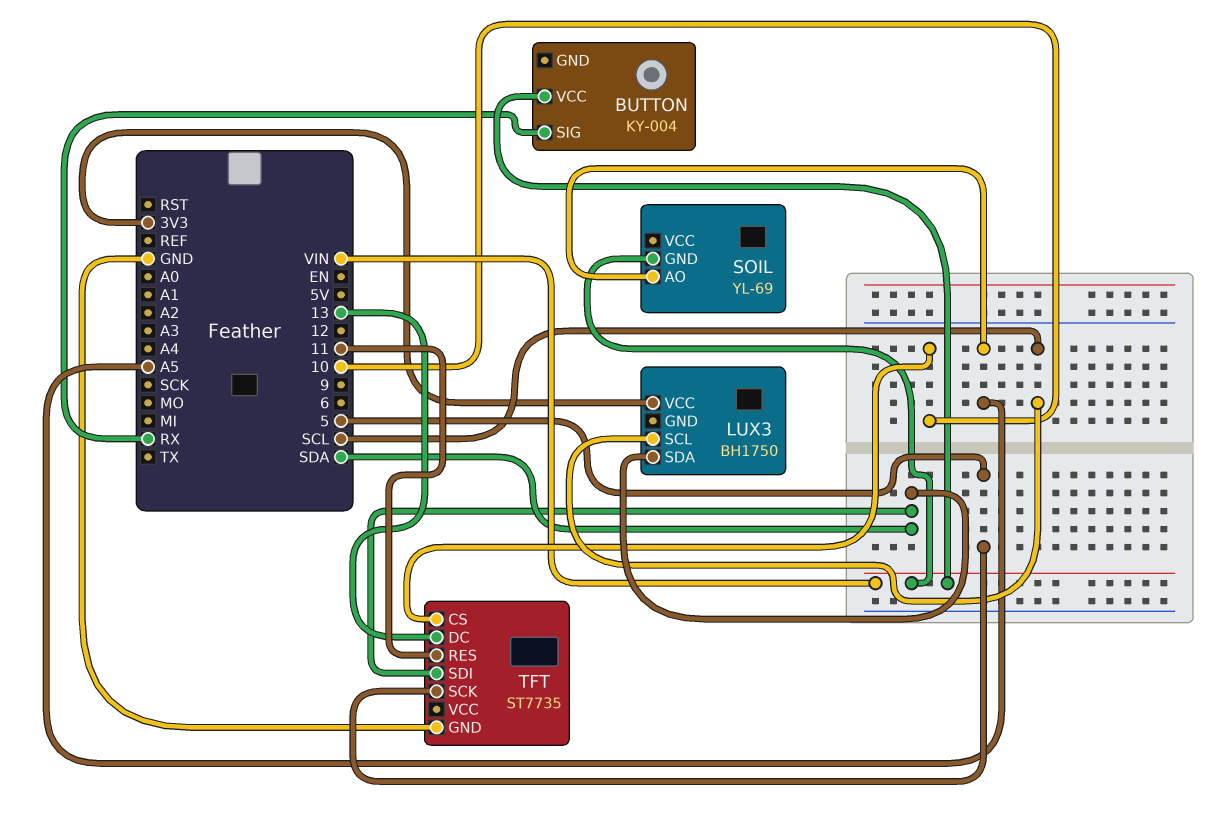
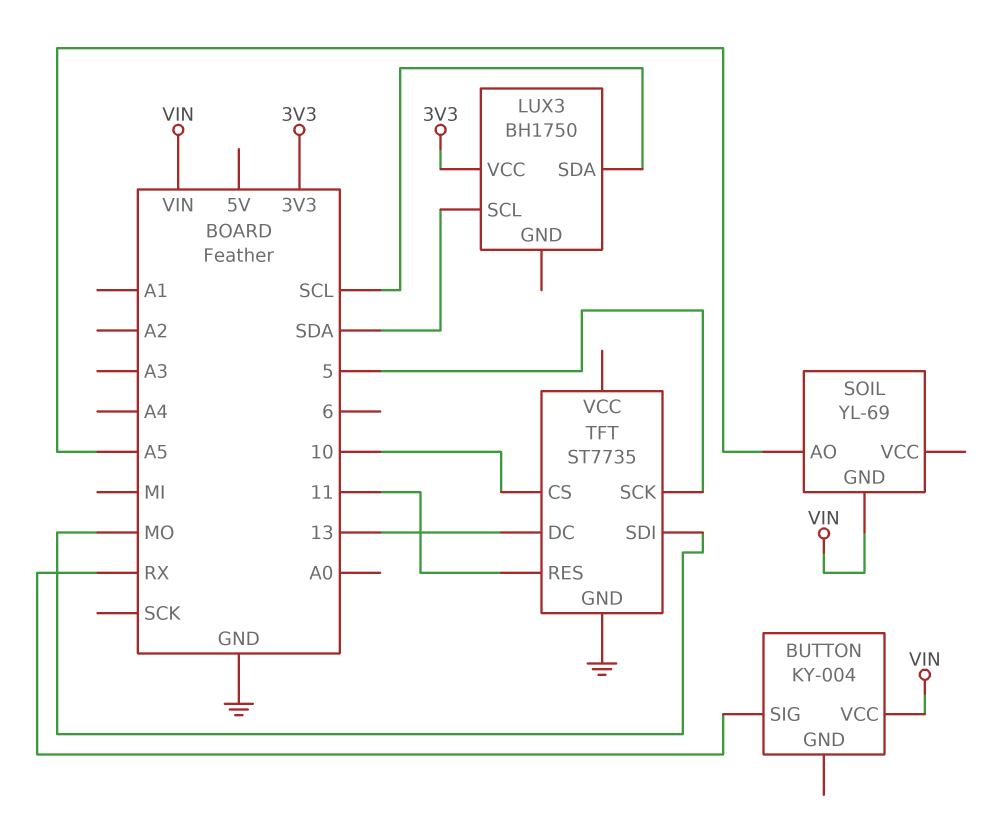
LUX3 pin SCL: SCL -> SDA
LUX3 pin SDA: SDA -> SCL
TFT pin SDI: SDA -> MO

